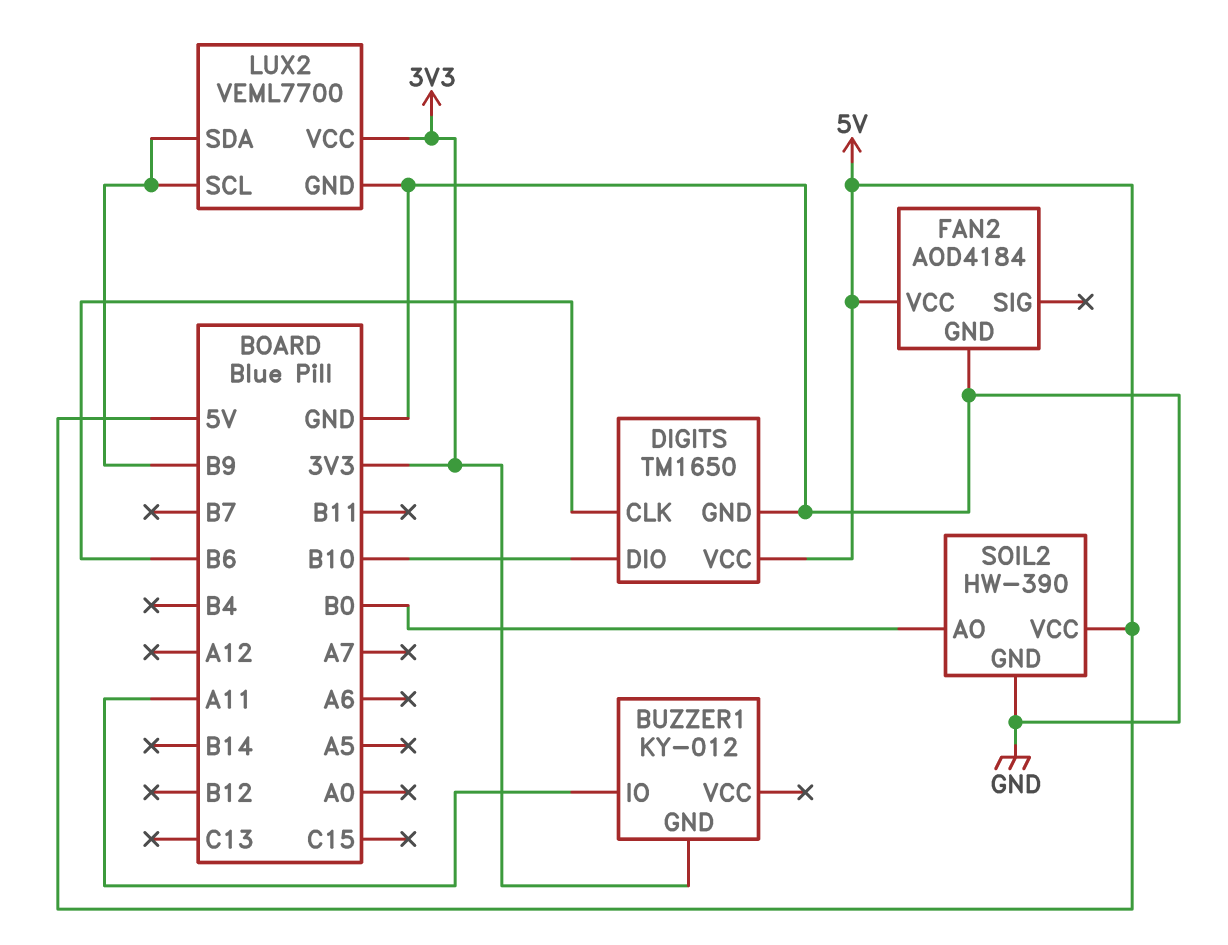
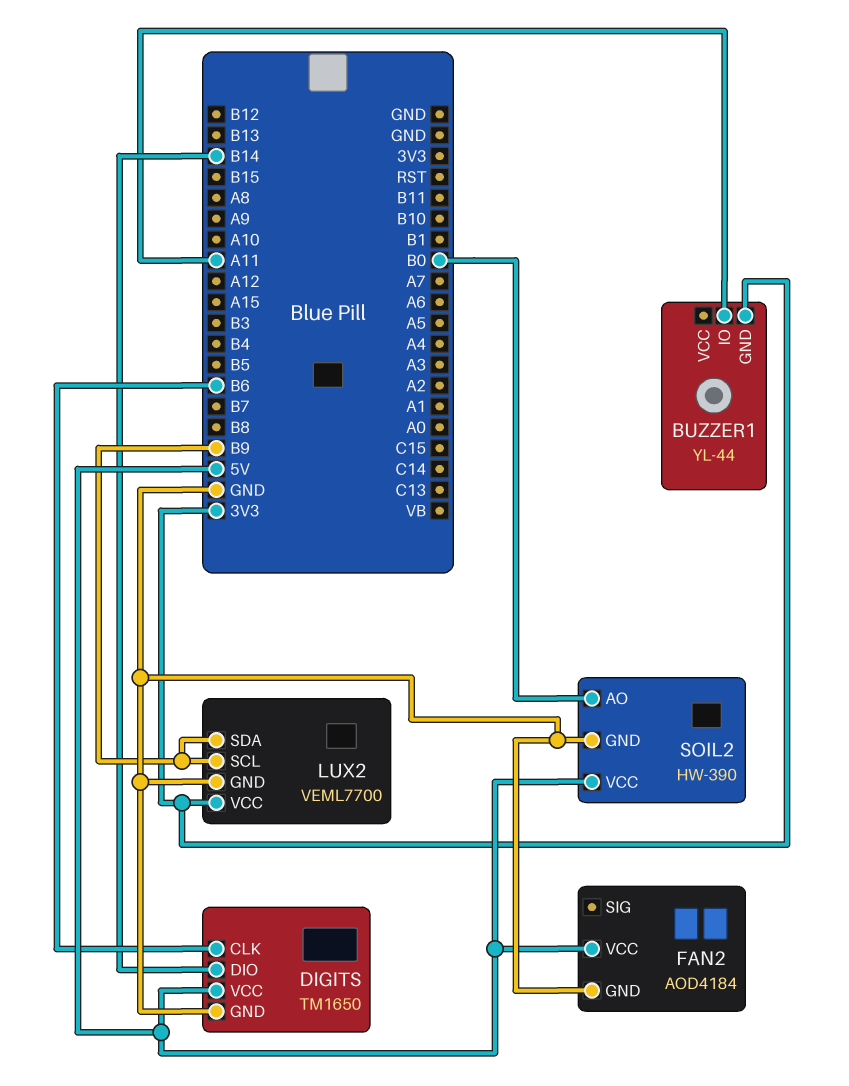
BUZZER1: KY-012 -> YL-44
DIGITS pin DIO: B10 -> B14

